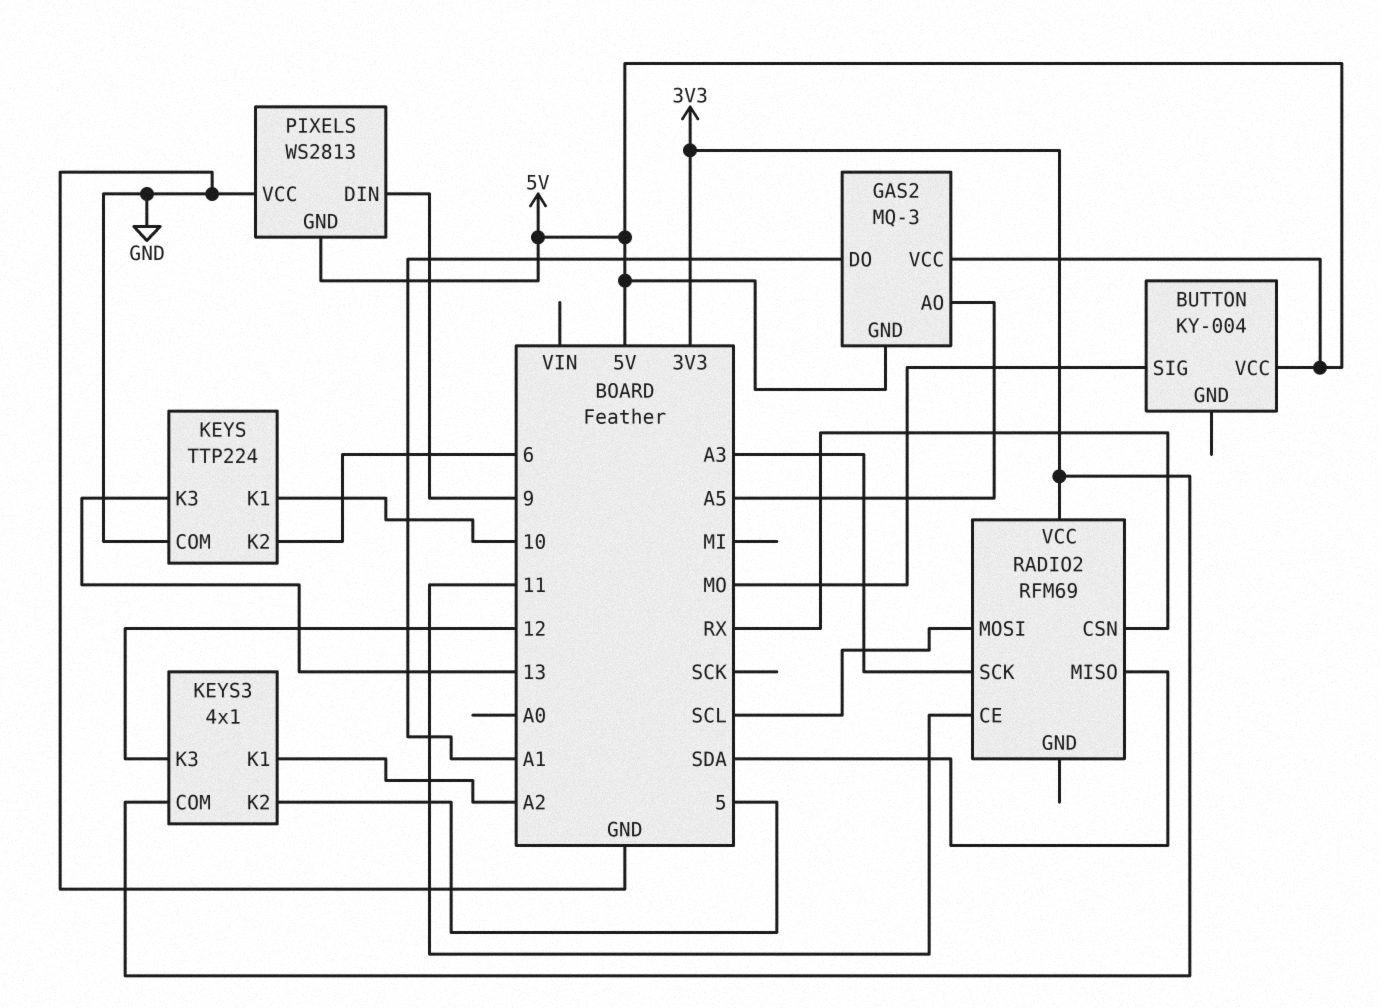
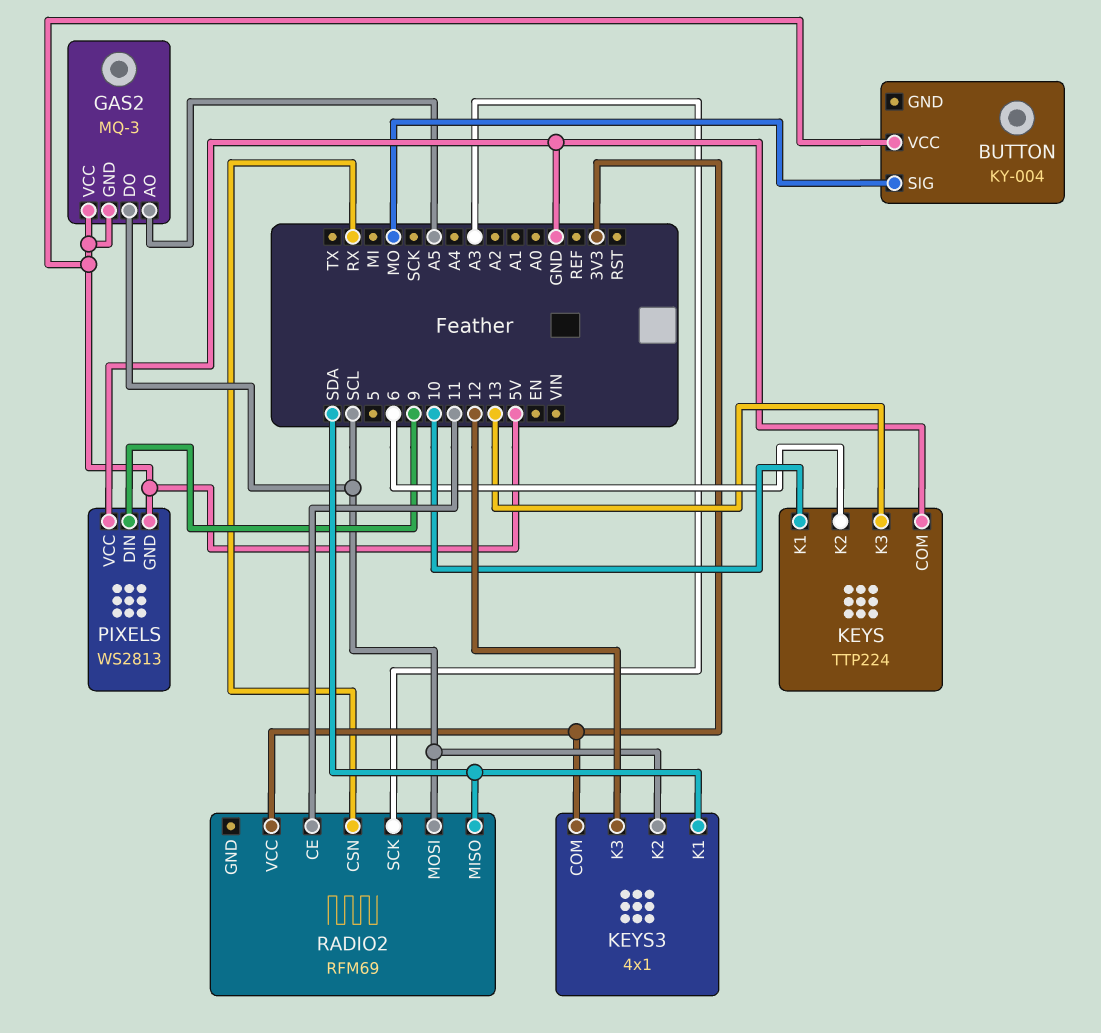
GAS2 pin DO: A1 -> SCL
KEYS3 pin K1: A2 -> SDA
KEYS3 pin K2: 5 -> SCL

